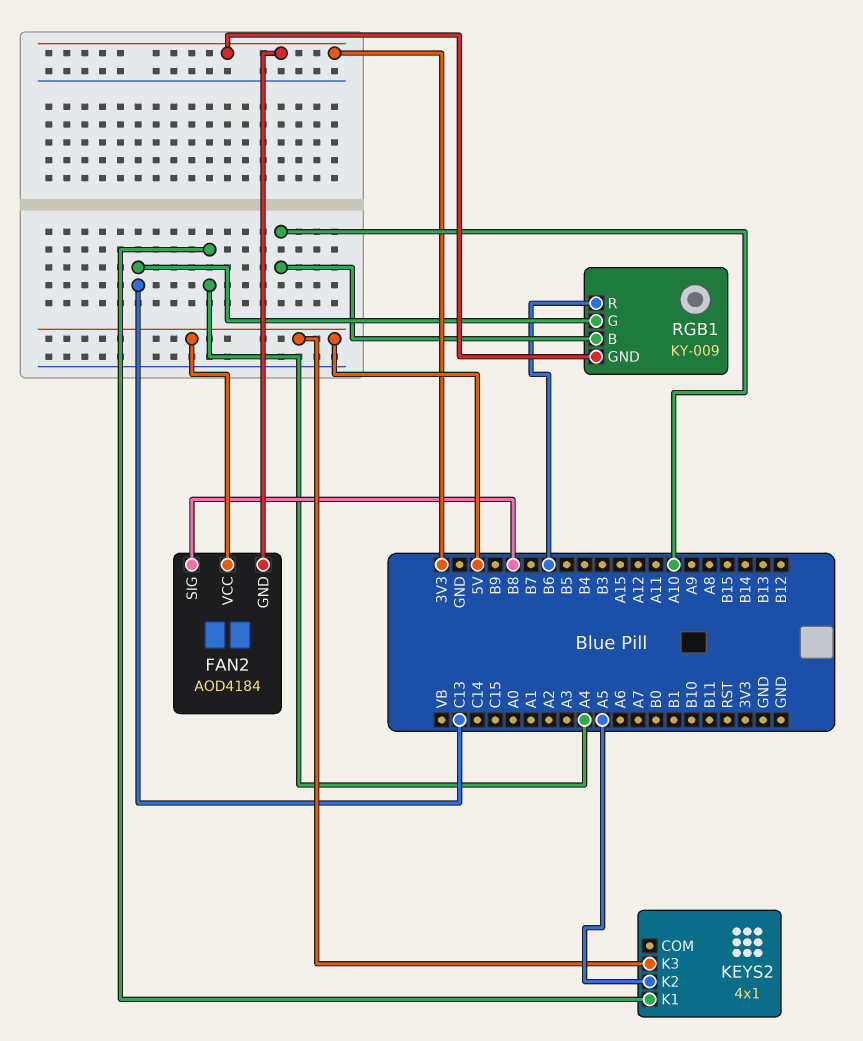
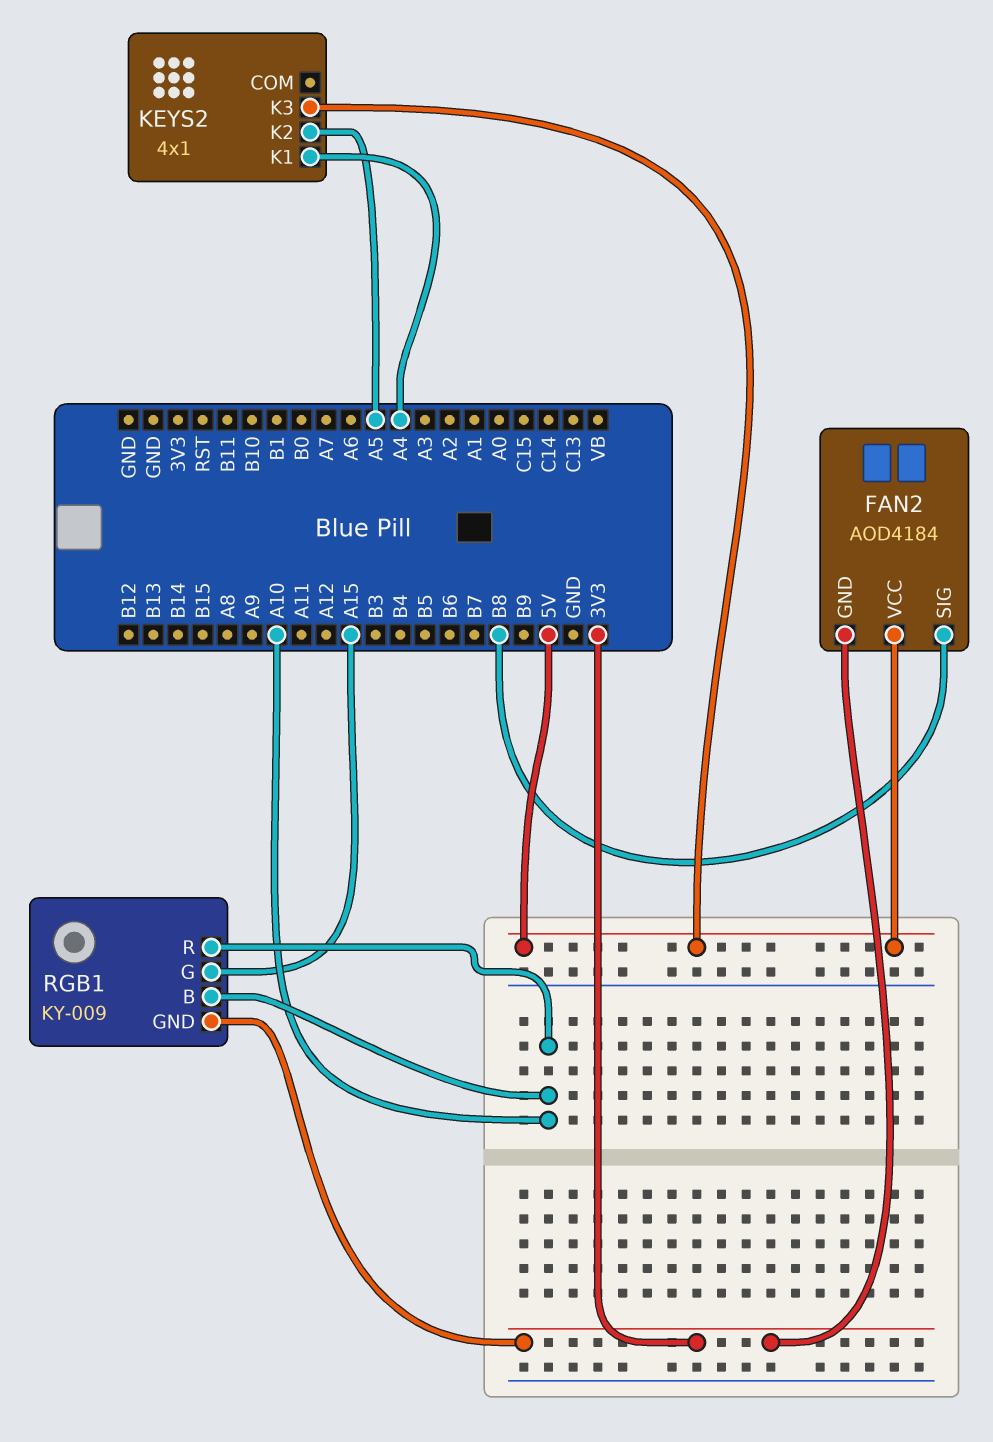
RGB1 pin G: C13 -> A15
RGB1 pin R: B6 -> A10

